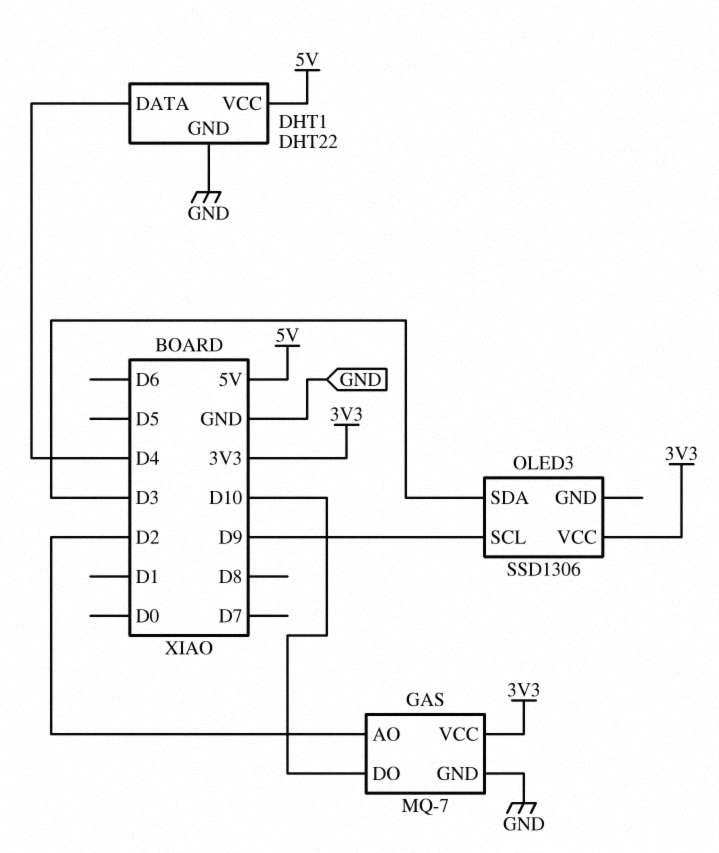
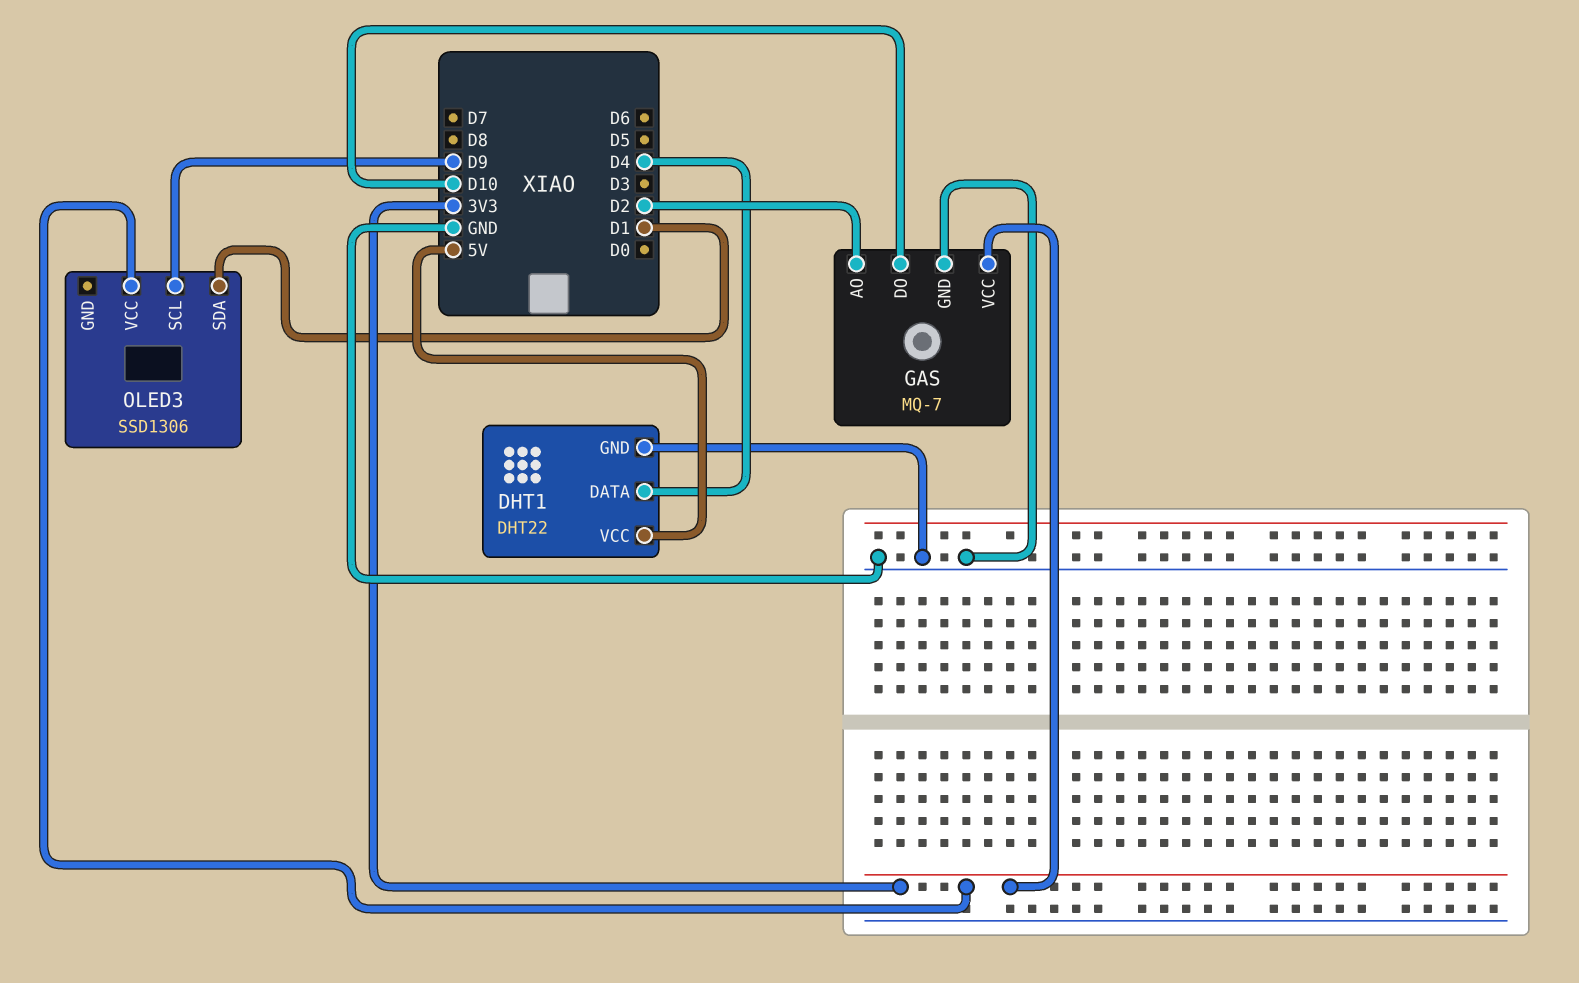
OLED3 pin SDA: D3 -> D1

